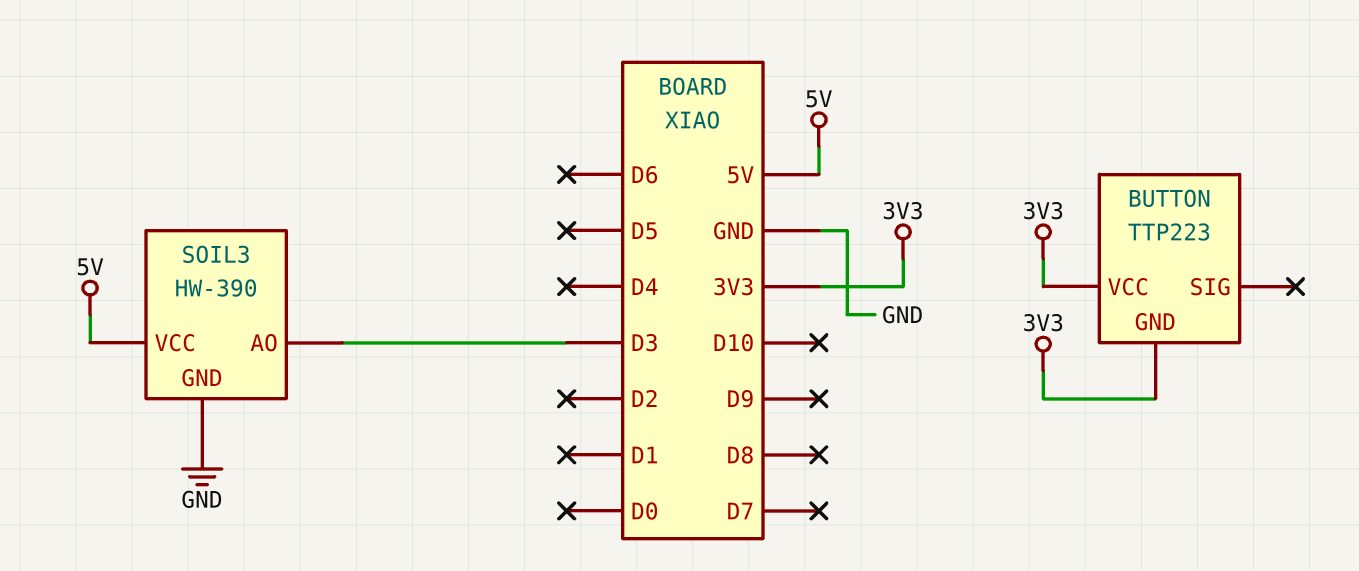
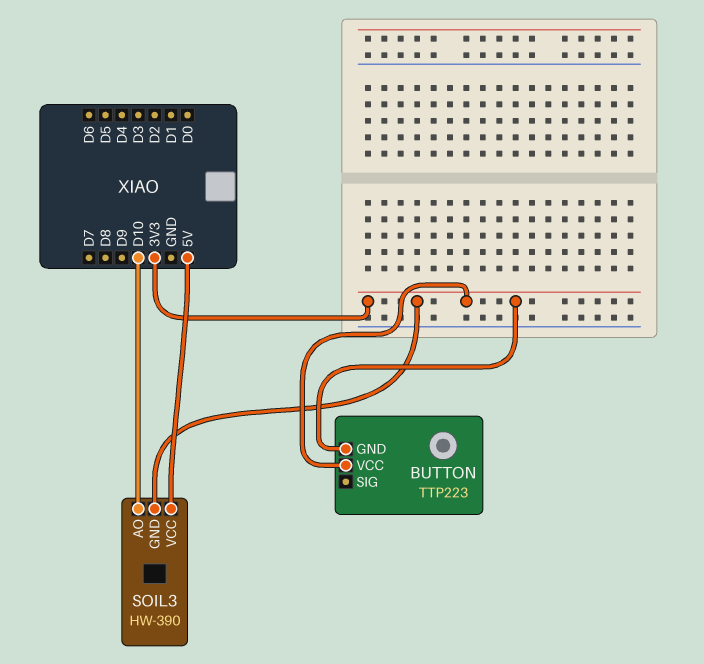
SOIL3 pin AO: D3 -> D10
SOIL3 pin GND: GND -> 3V3

